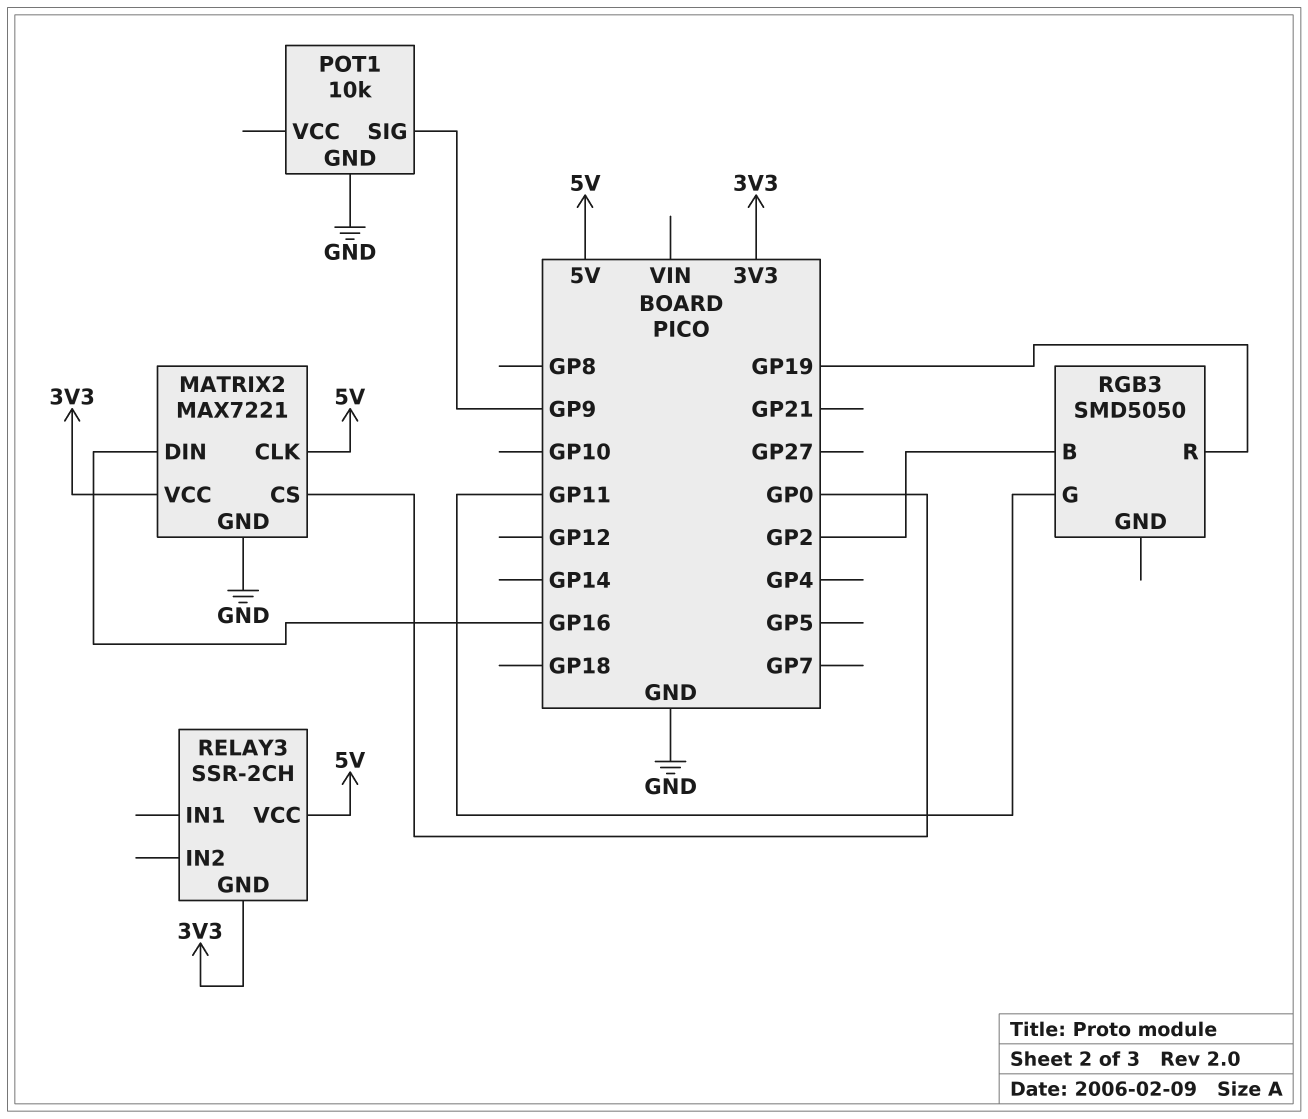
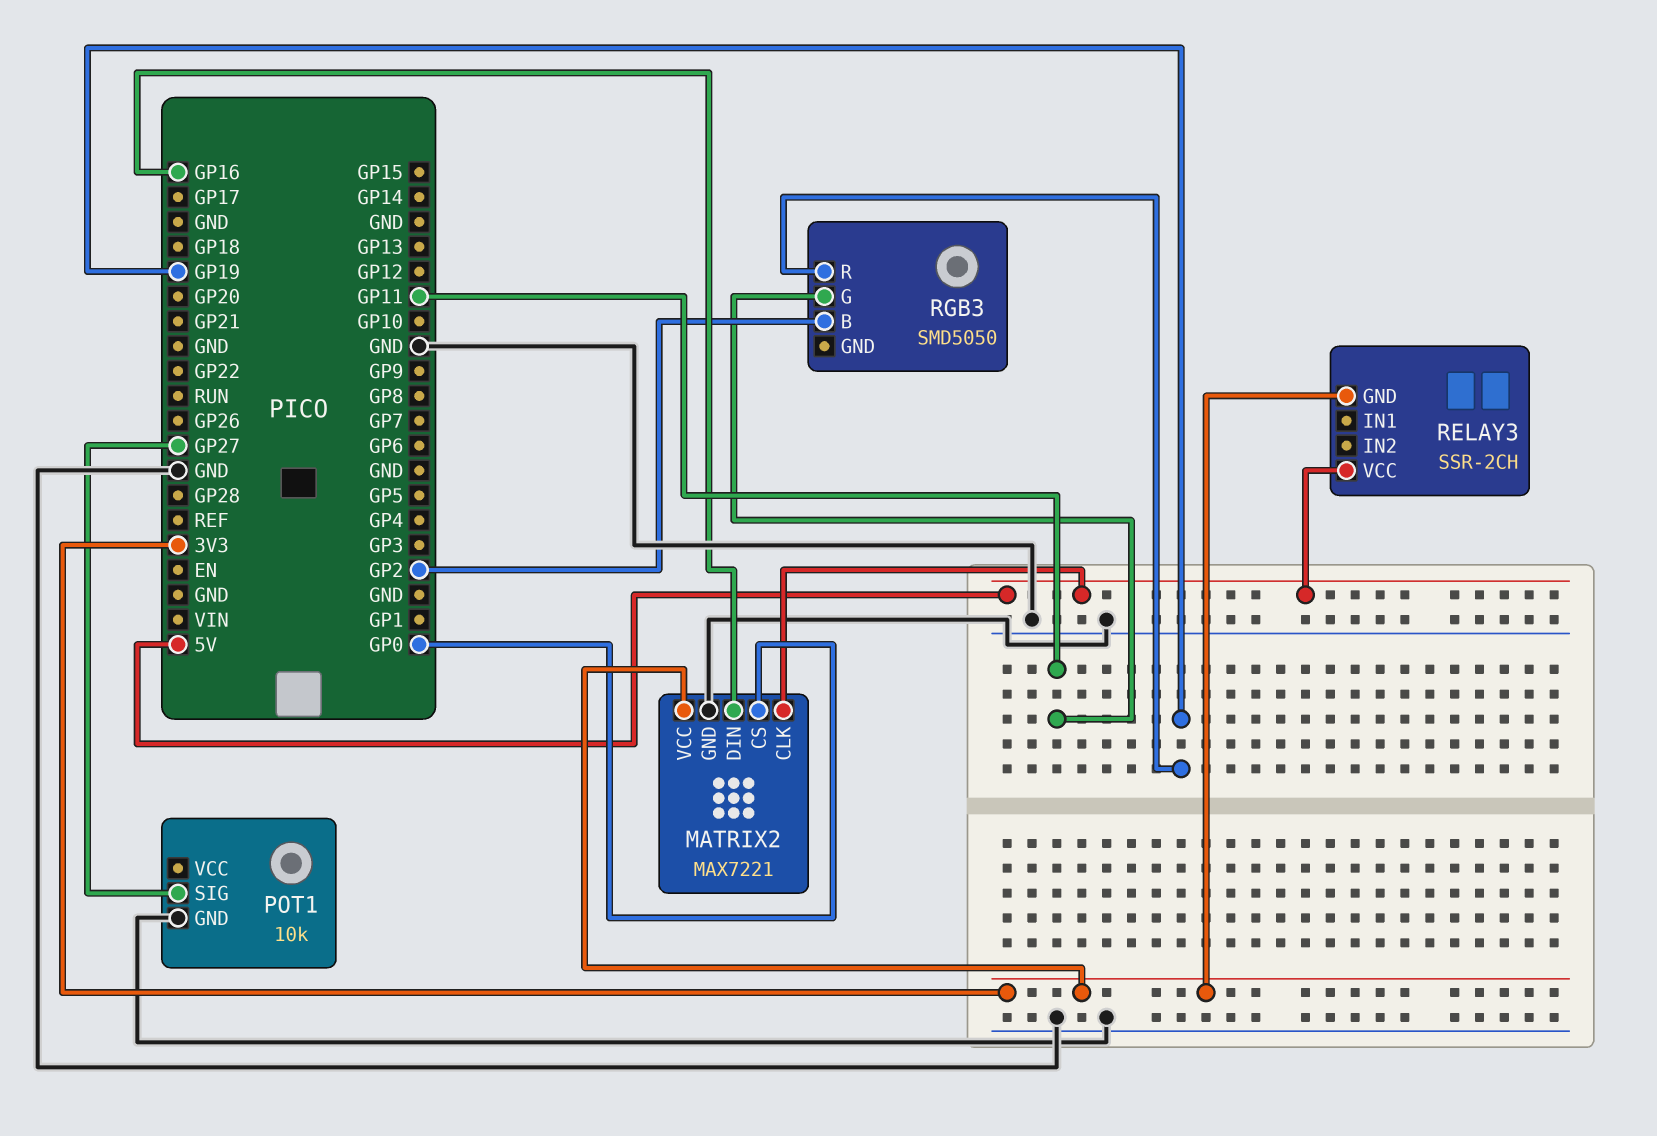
POT1 pin SIG: GP9 -> GP27

